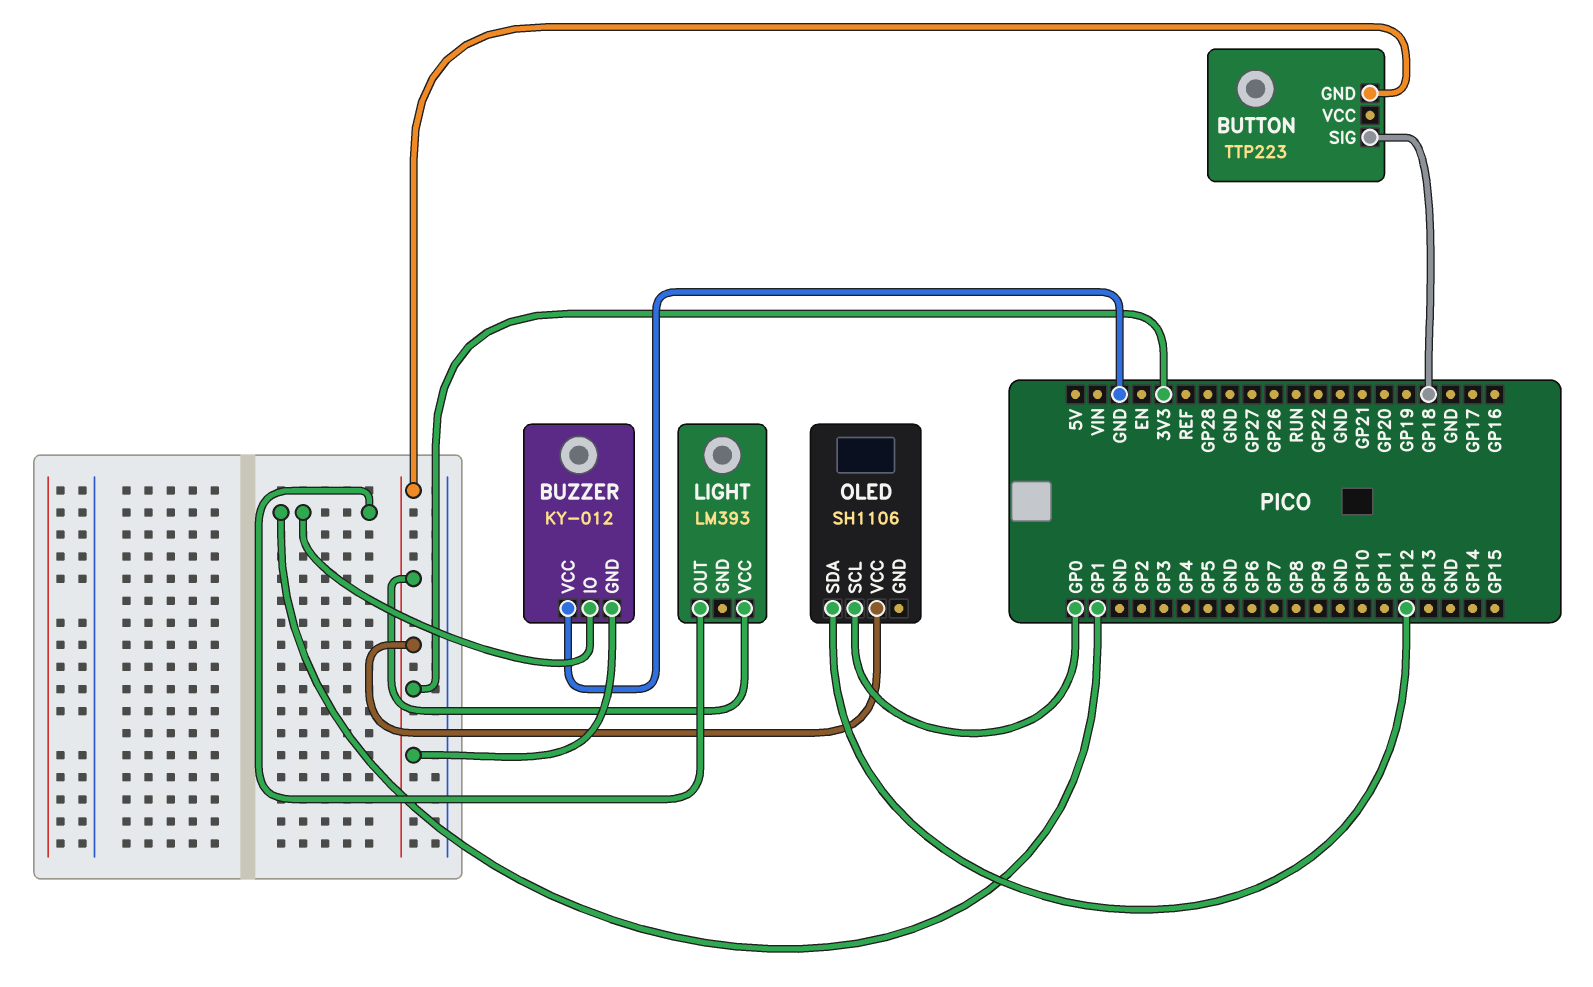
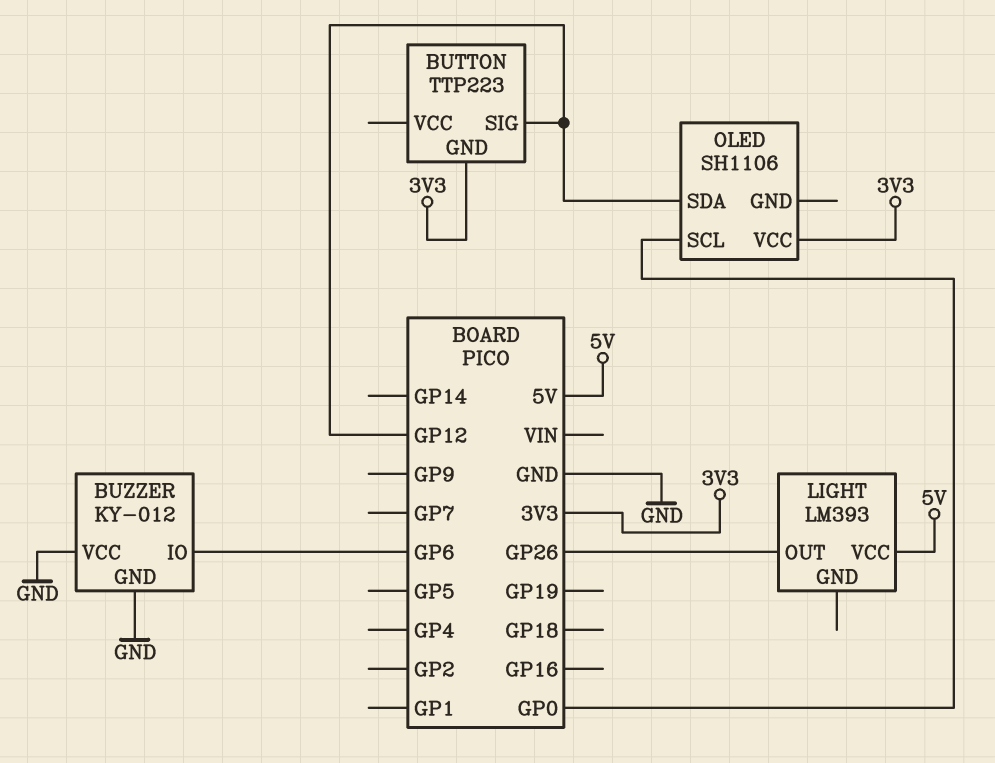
BUTTON pin SIG: GP18 -> GP12
BUZZER pin GND: 3V3 -> GND
BUZZER pin IO: GP1 -> GP6
LIGHT pin OUT: GP1 -> GP26
LIGHT pin VCC: 3V3 -> 5V

